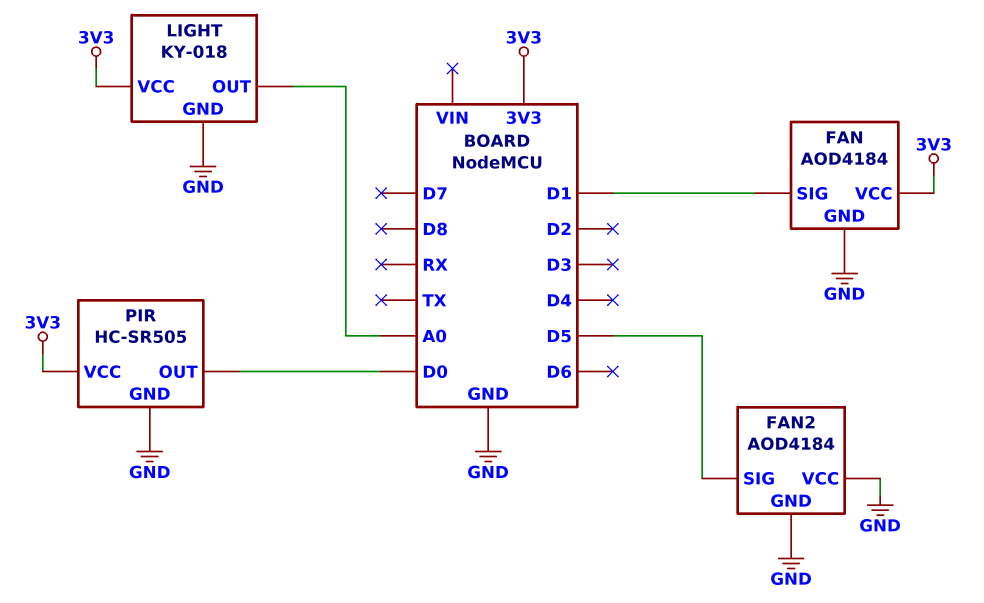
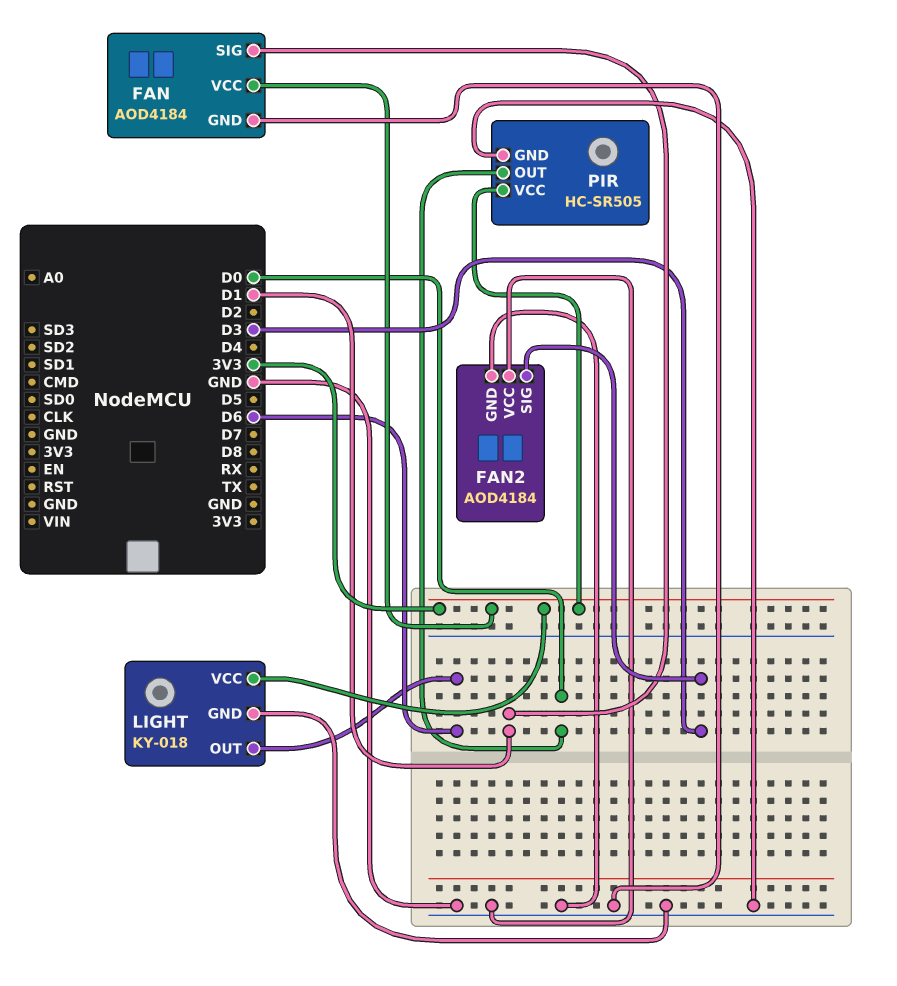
FAN2 pin SIG: D5 -> D3
LIGHT pin OUT: A0 -> D6

